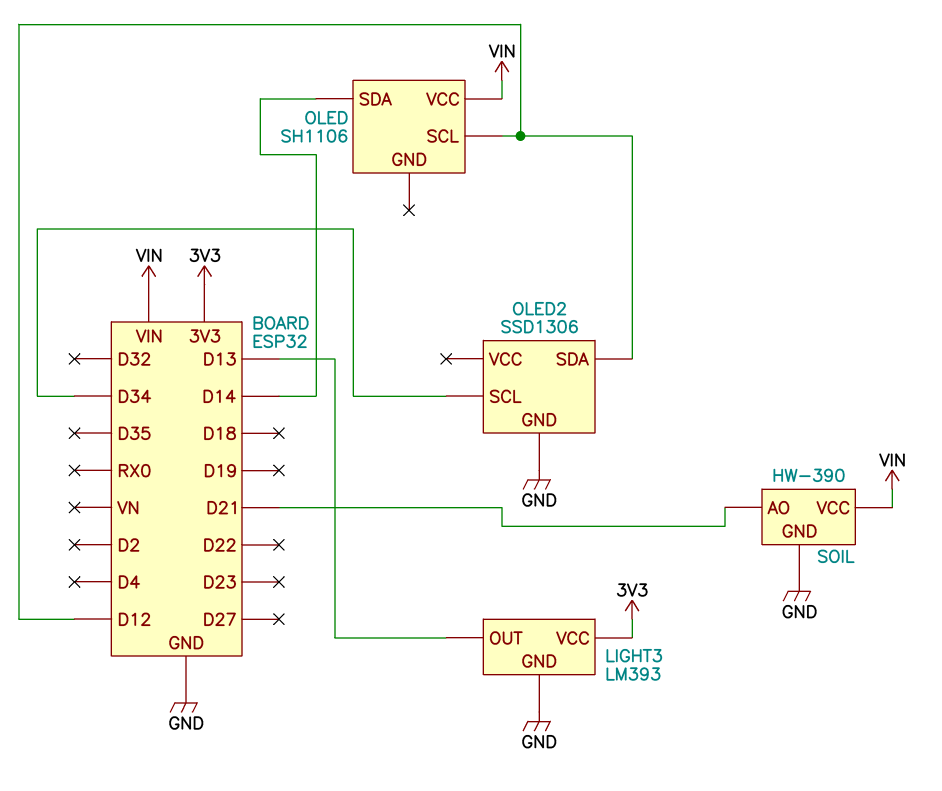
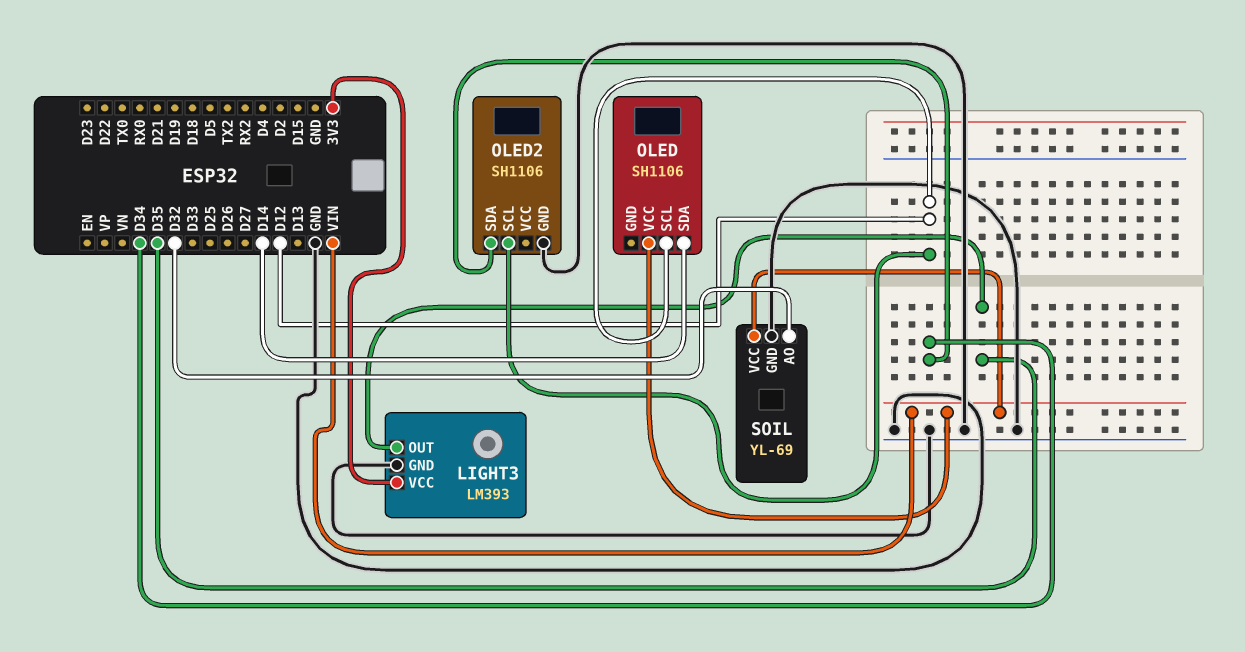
LIGHT3 pin OUT: D13 -> D35
OLED2: SSD1306 -> SH1106
OLED2 pin SCL: D34 -> D12
OLED2 pin SDA: D12 -> D34
SOIL: HW-390 -> YL-69
SOIL pin AO: D21 -> D32

